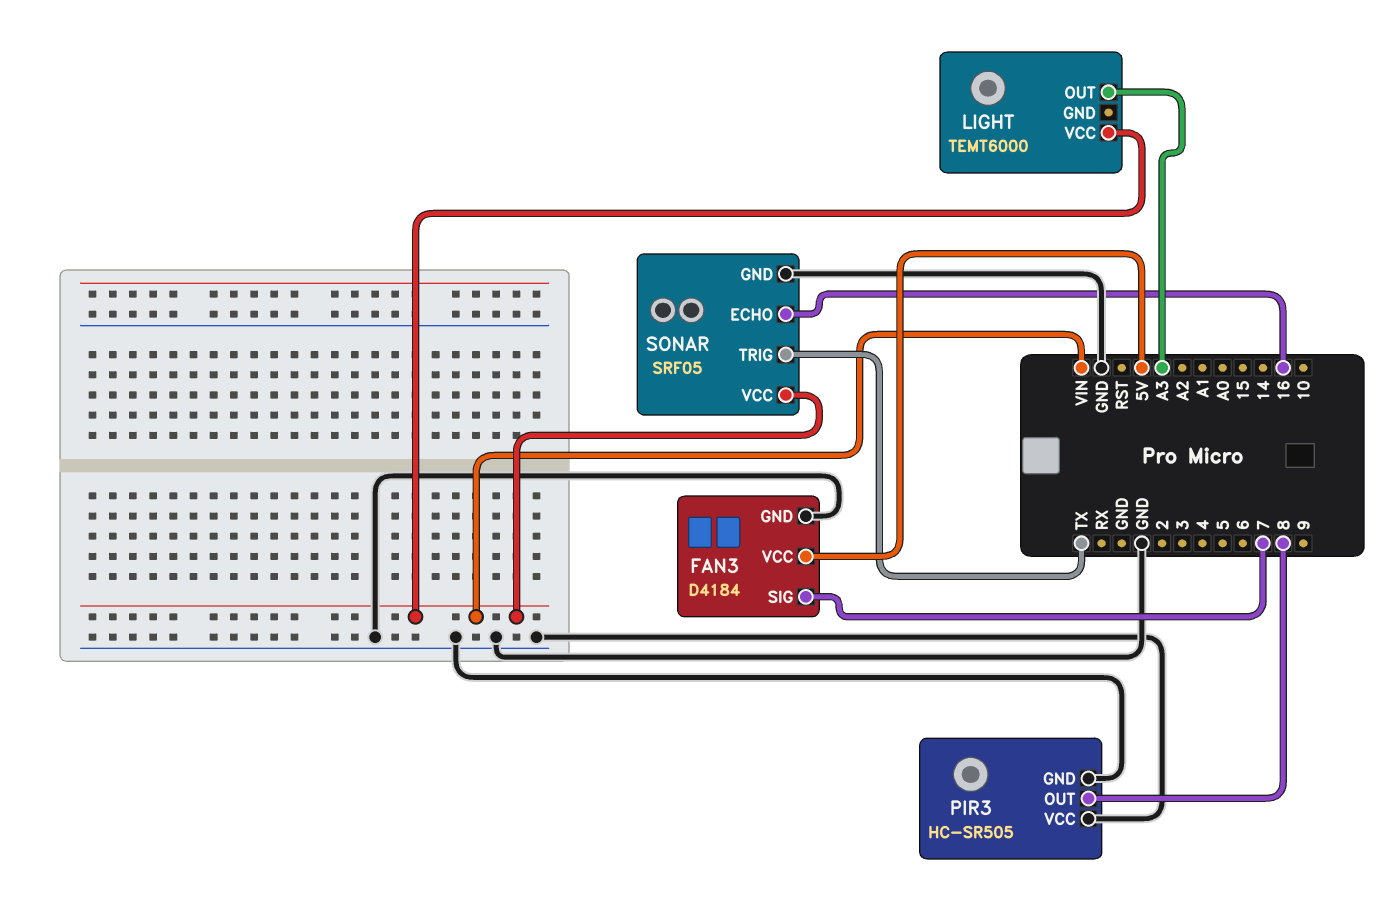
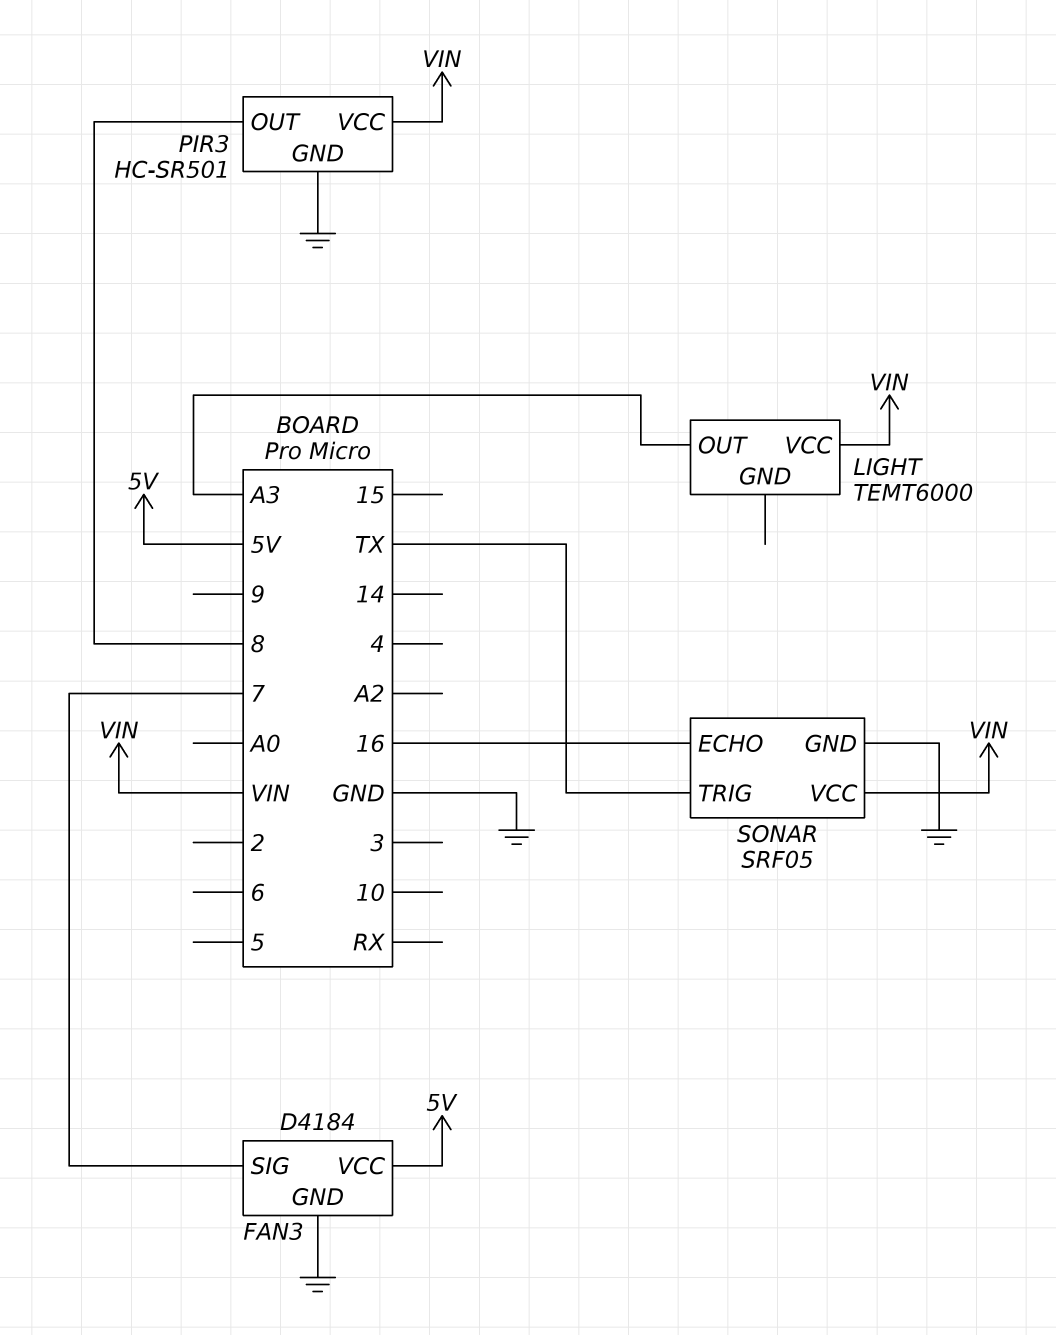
PIR3: HC-SR505 -> HC-SR501
PIR3 pin VCC: GND -> VIN

